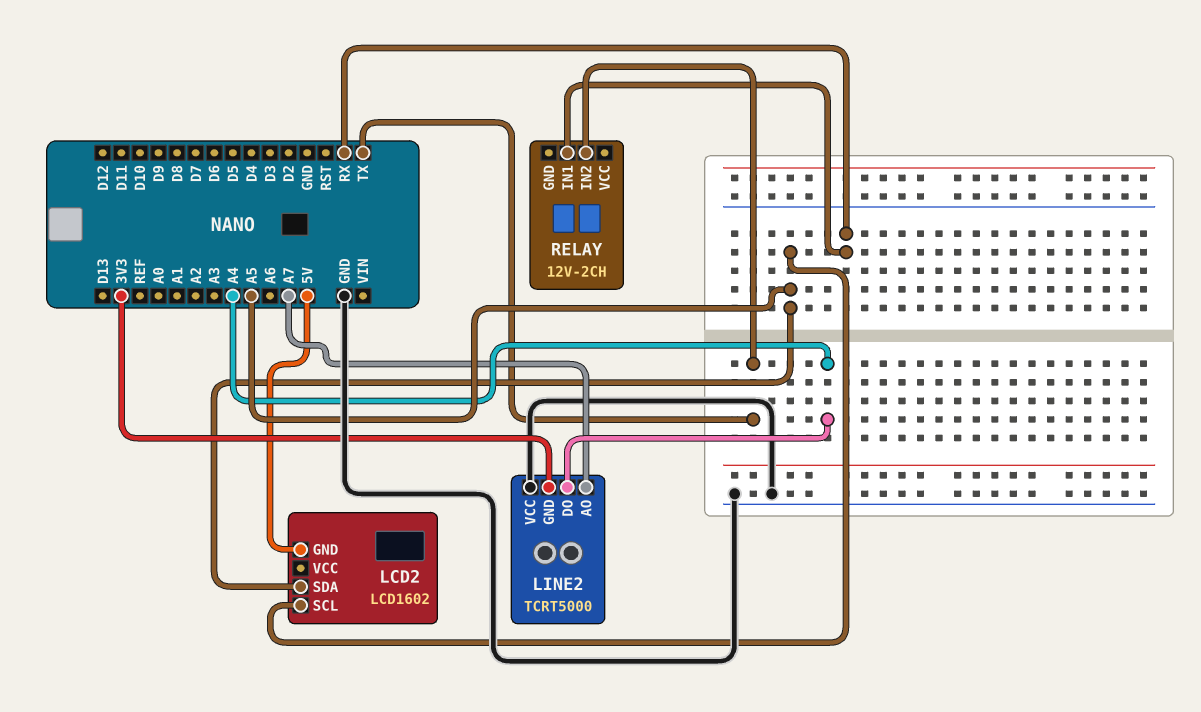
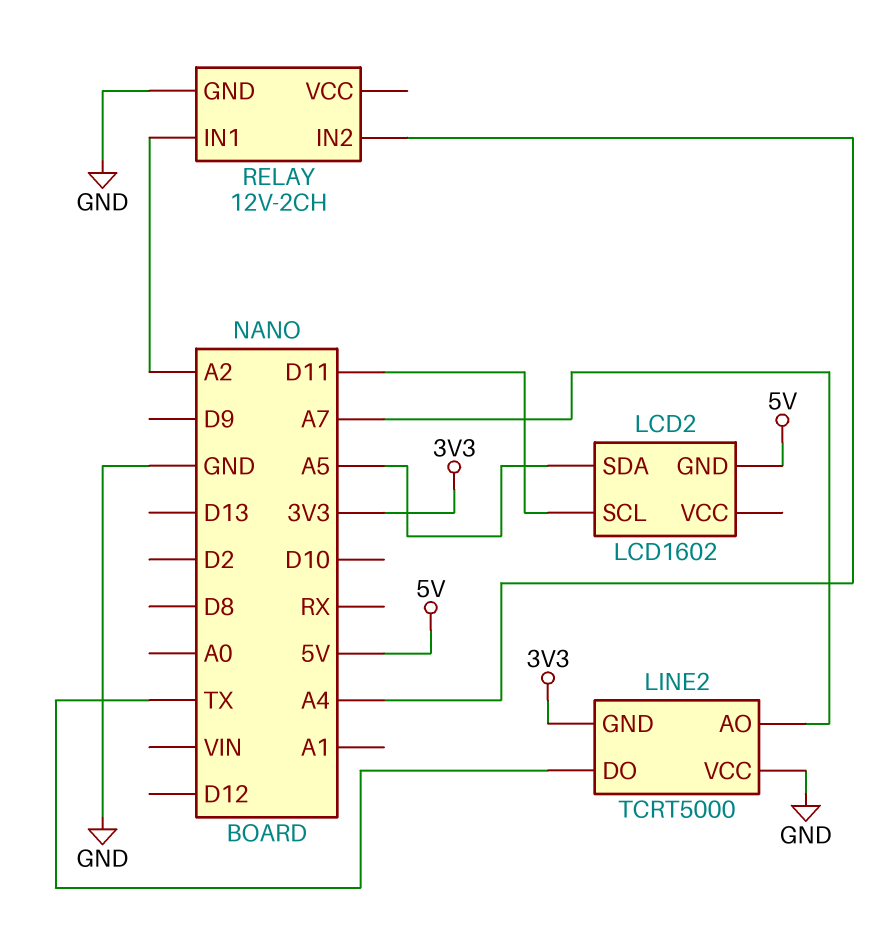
LCD2 pin SCL: A5 -> D11
LINE2 pin DO: A4 -> TX
RELAY pin GND: none -> GND
RELAY pin IN1: RX -> A2
RELAY pin IN2: TX -> A4

